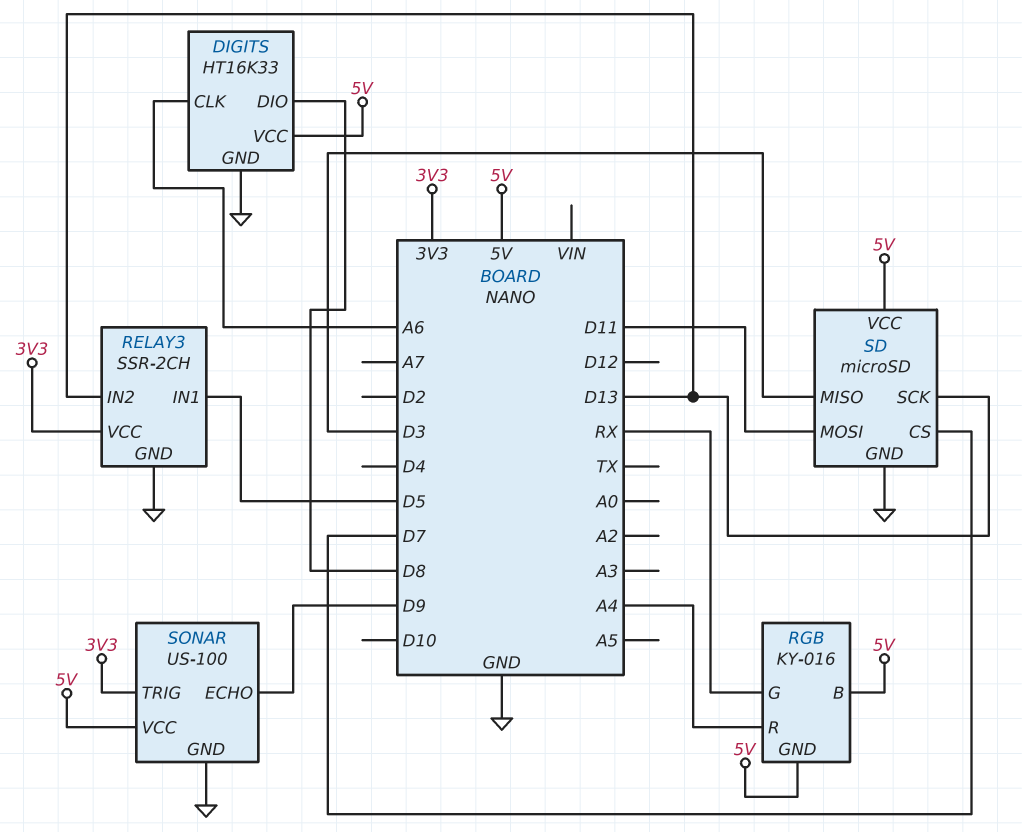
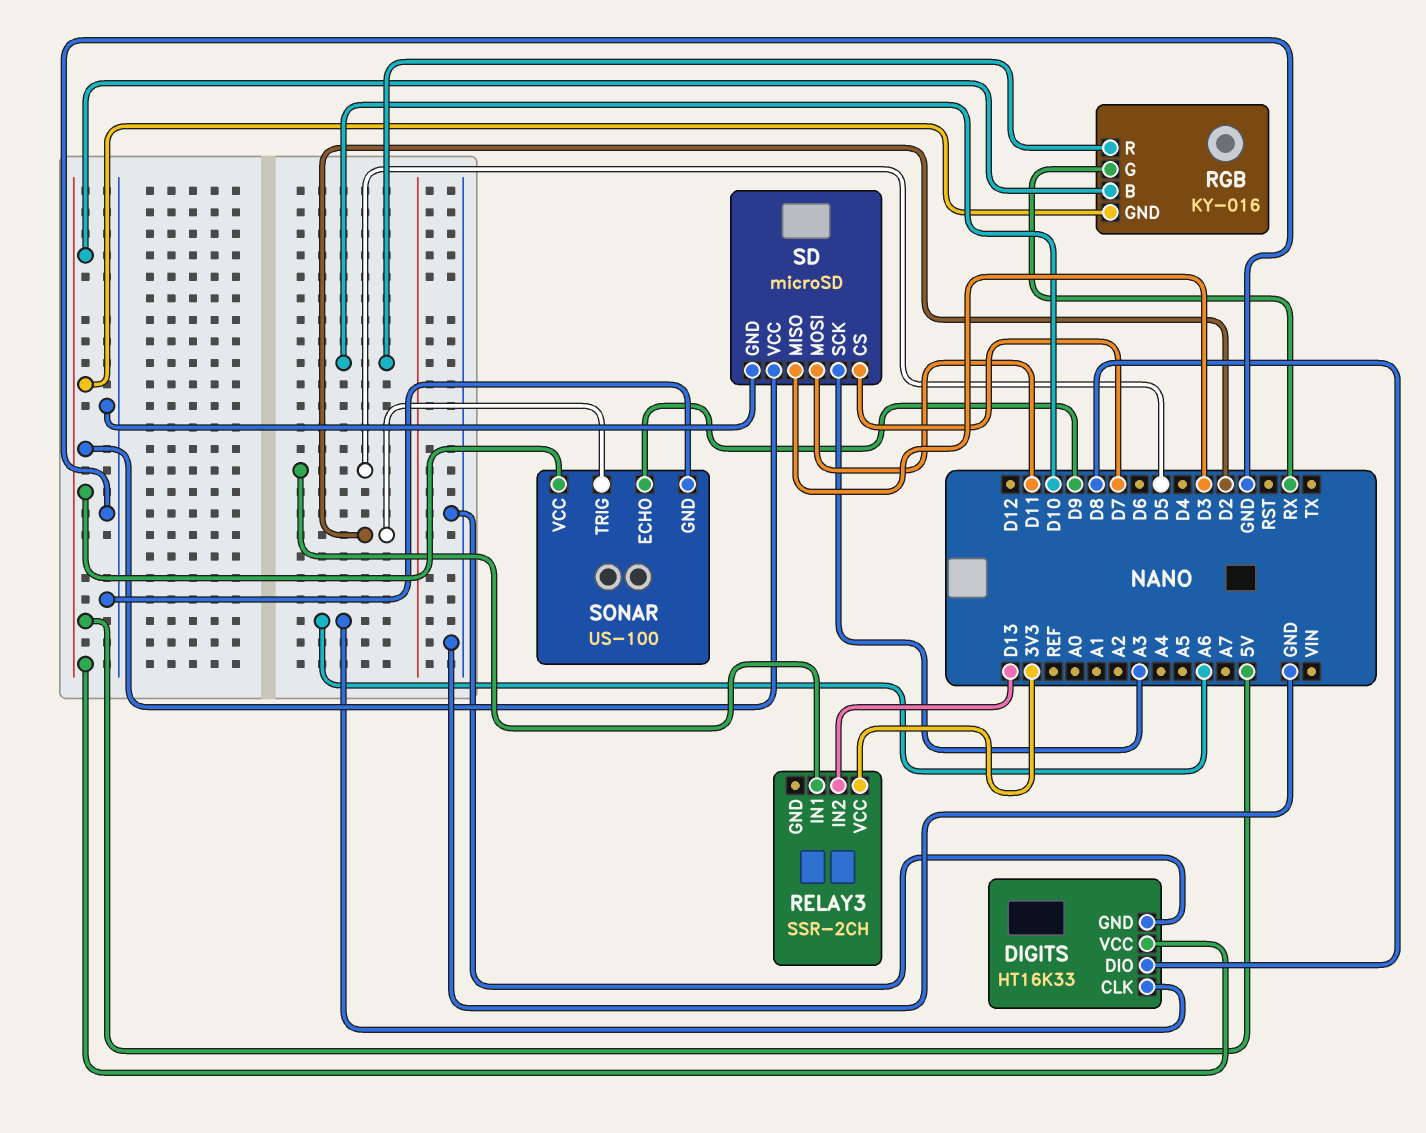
RELAY3 pin GND: GND -> none
RGB pin R: A4 -> D10
SD pin SCK: D13 -> A3
SONAR pin TRIG: 3V3 -> D2

